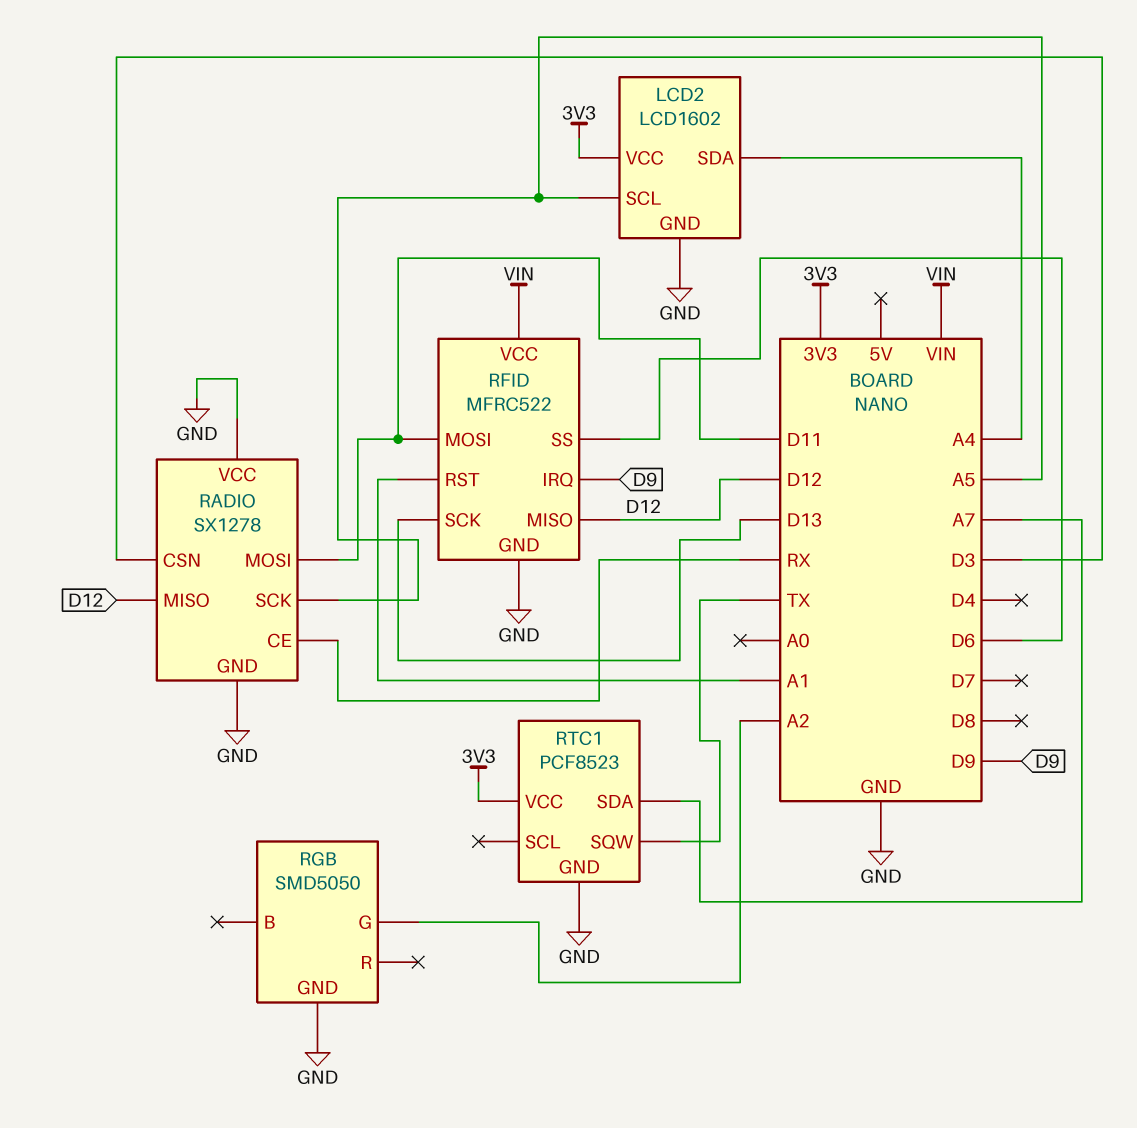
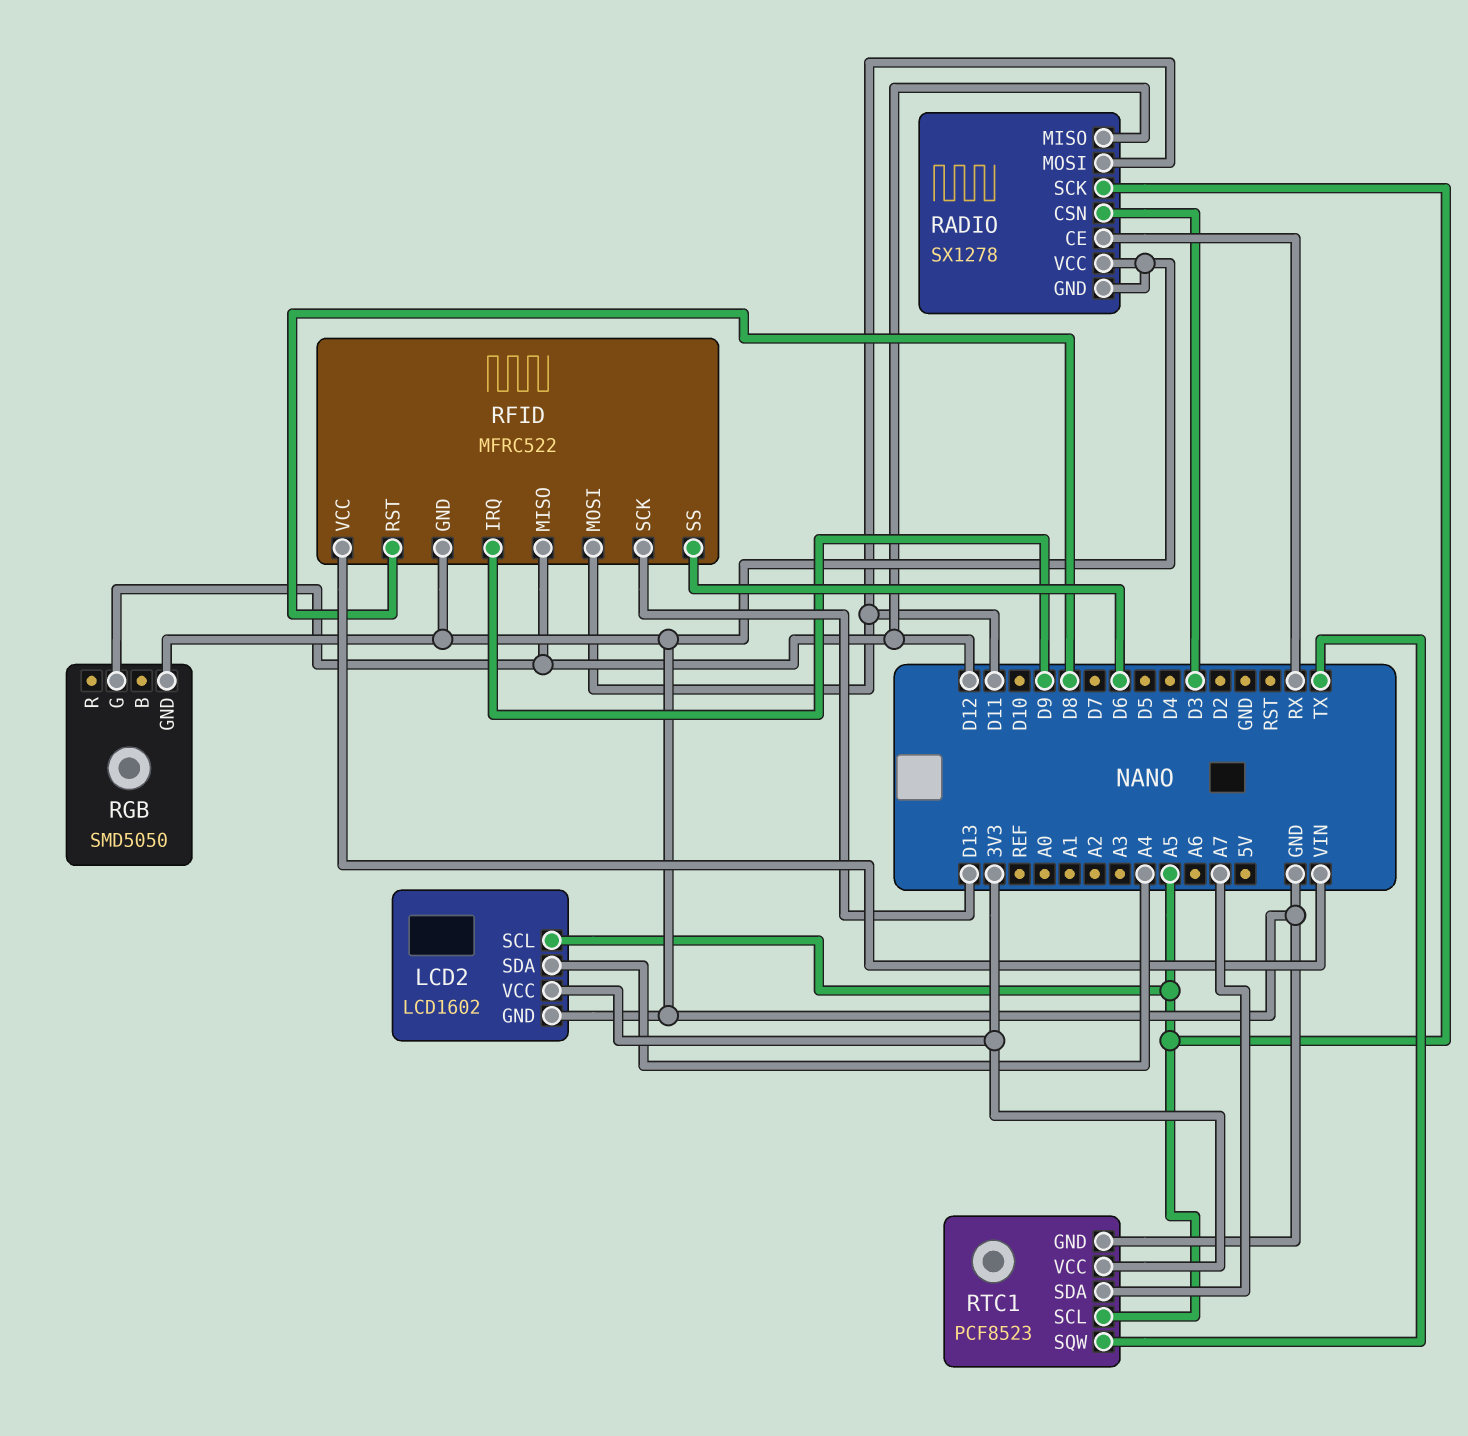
RFID pin RST: A1 -> D8
RGB pin G: A2 -> D12
RTC1 pin SCL: none -> A5

